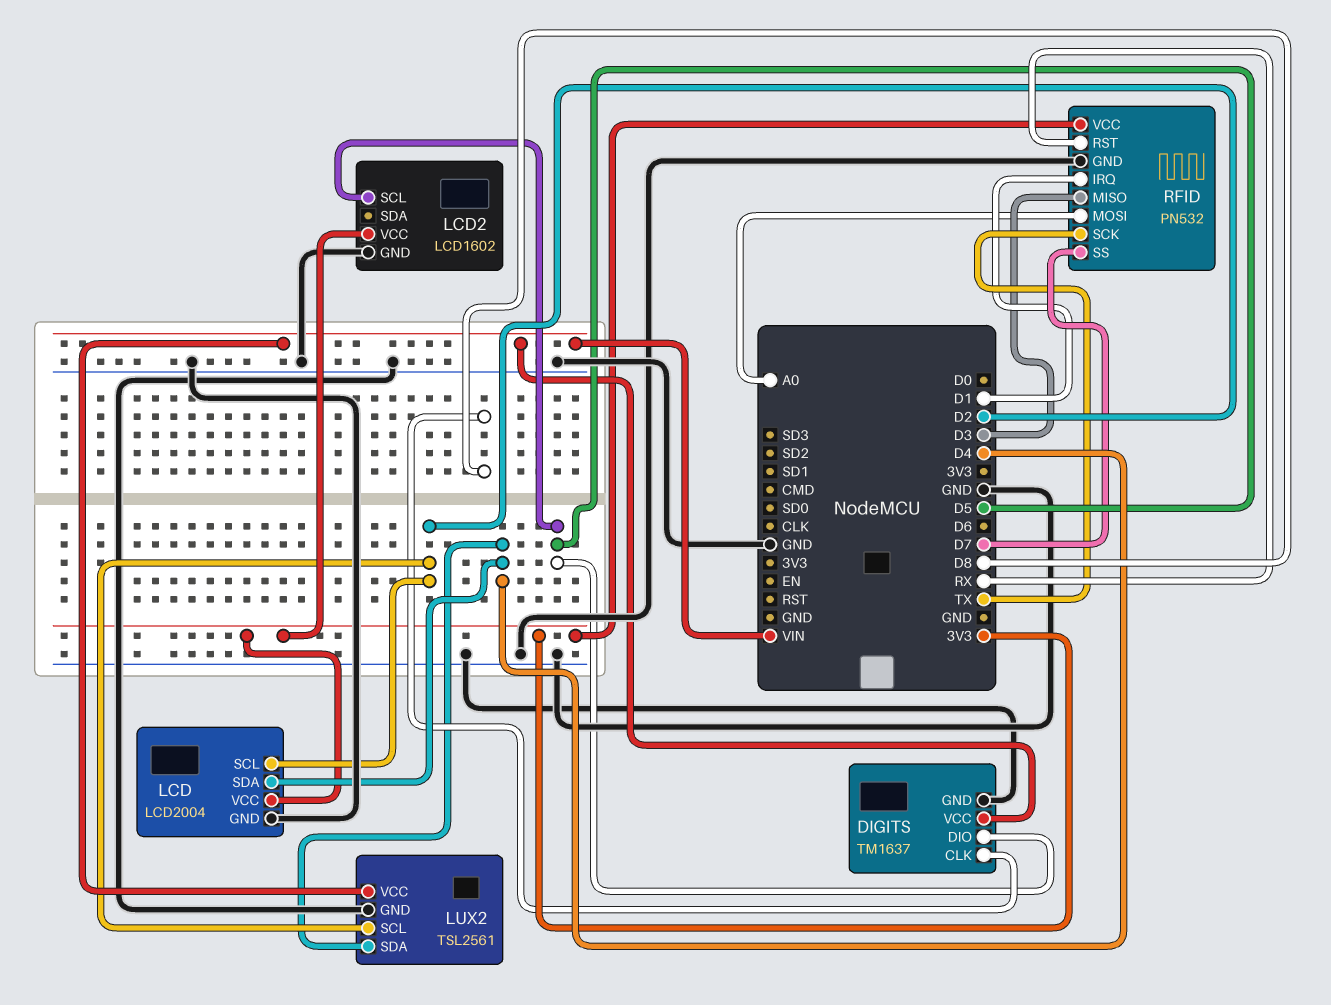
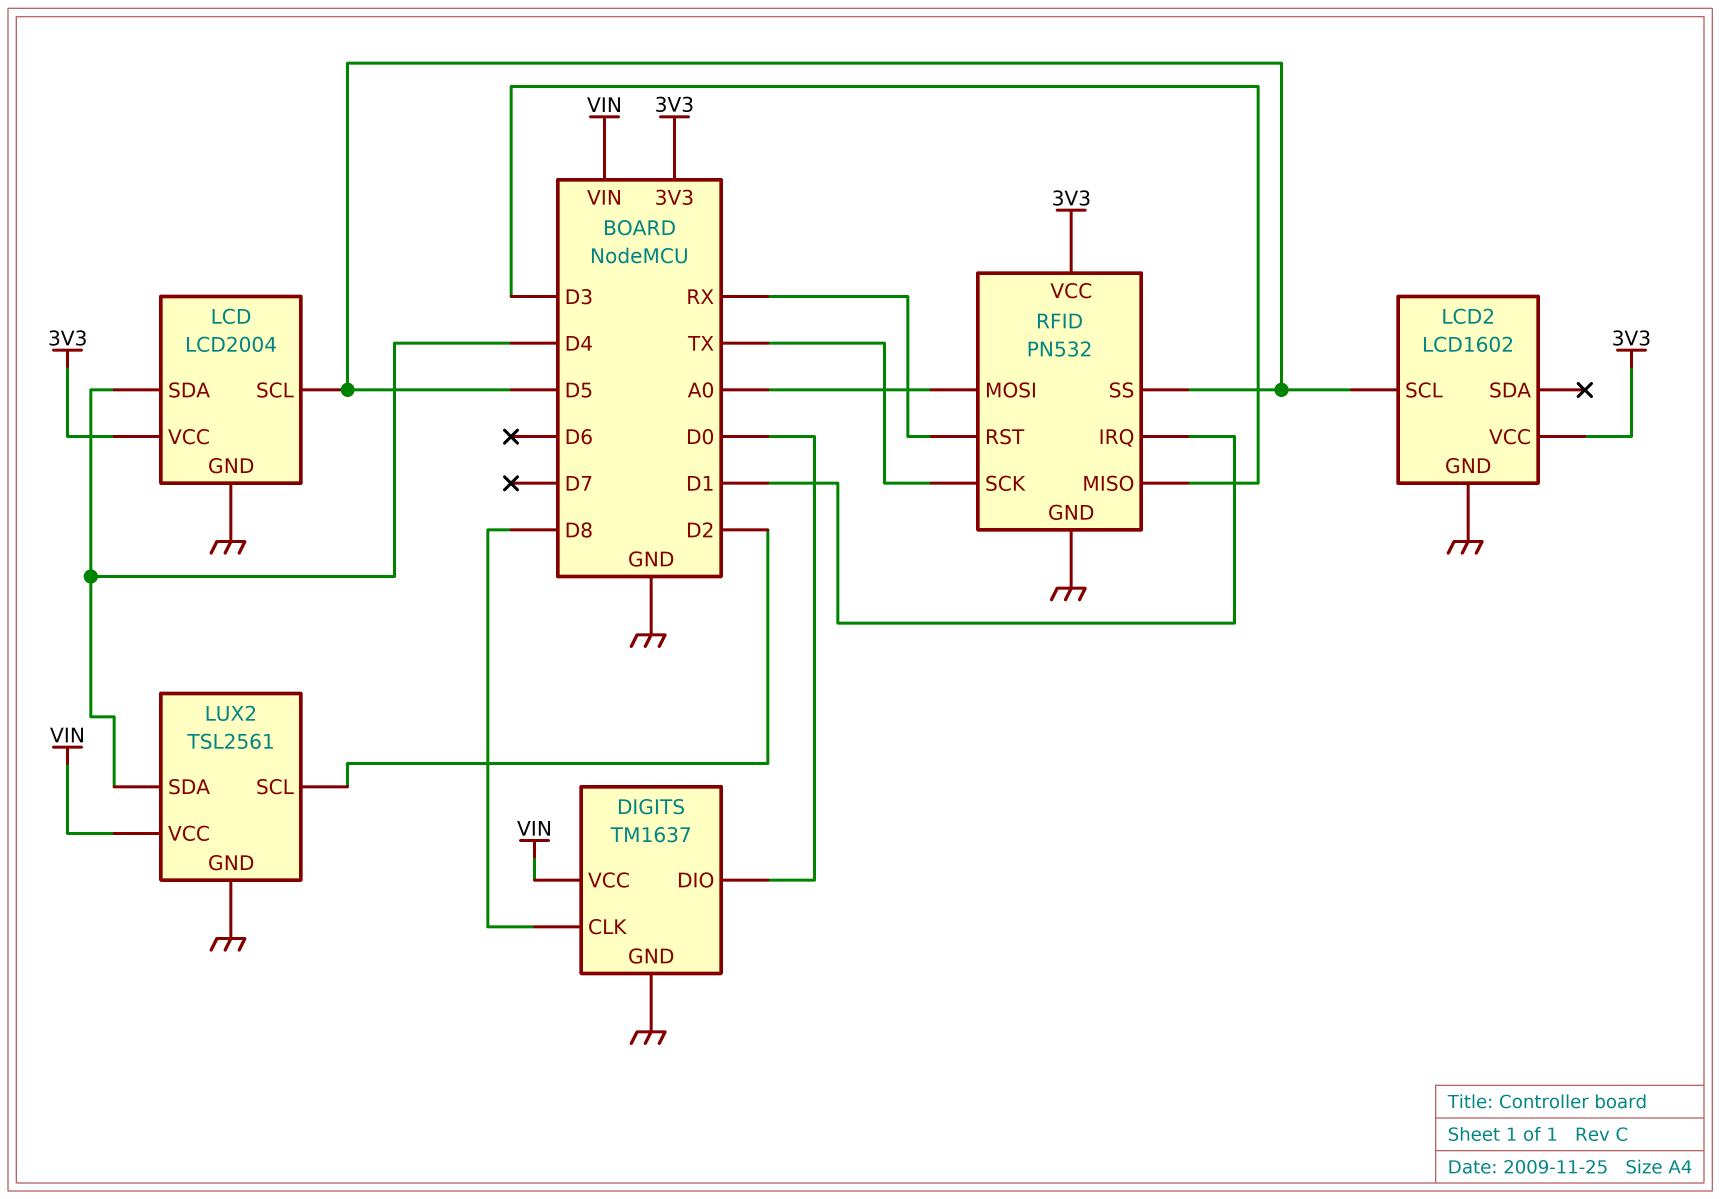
DIGITS pin DIO: D5 -> D0
LCD pin SCL: D2 -> D5
RFID pin SS: D7 -> D5

